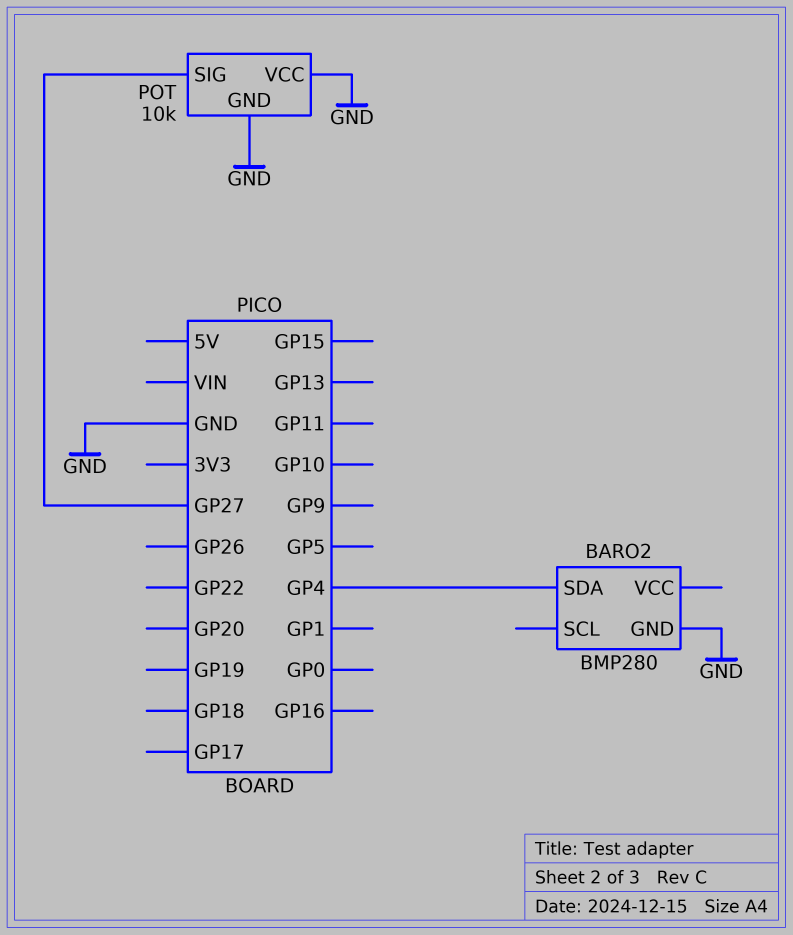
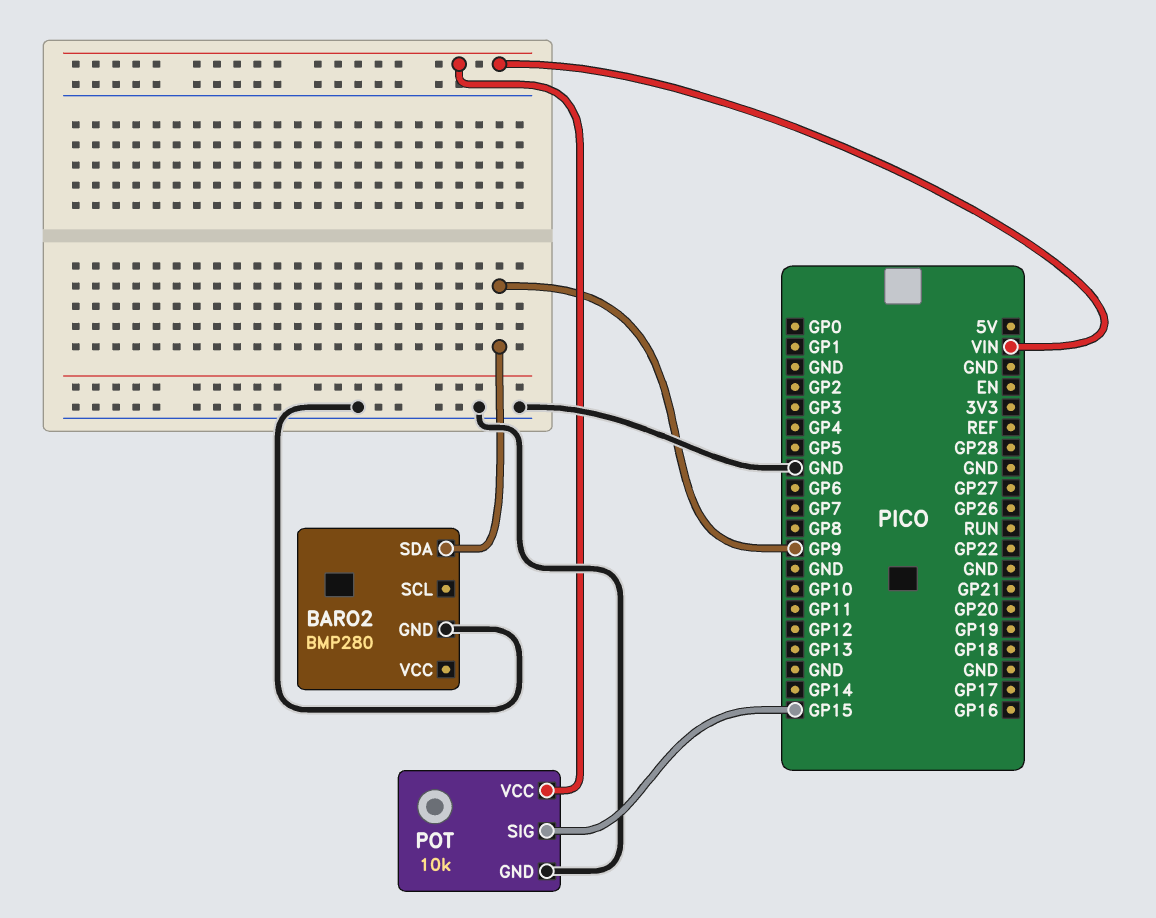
BARO2 pin SDA: GP4 -> GP9
POT pin SIG: GP27 -> GP15
POT pin VCC: GND -> VIN

